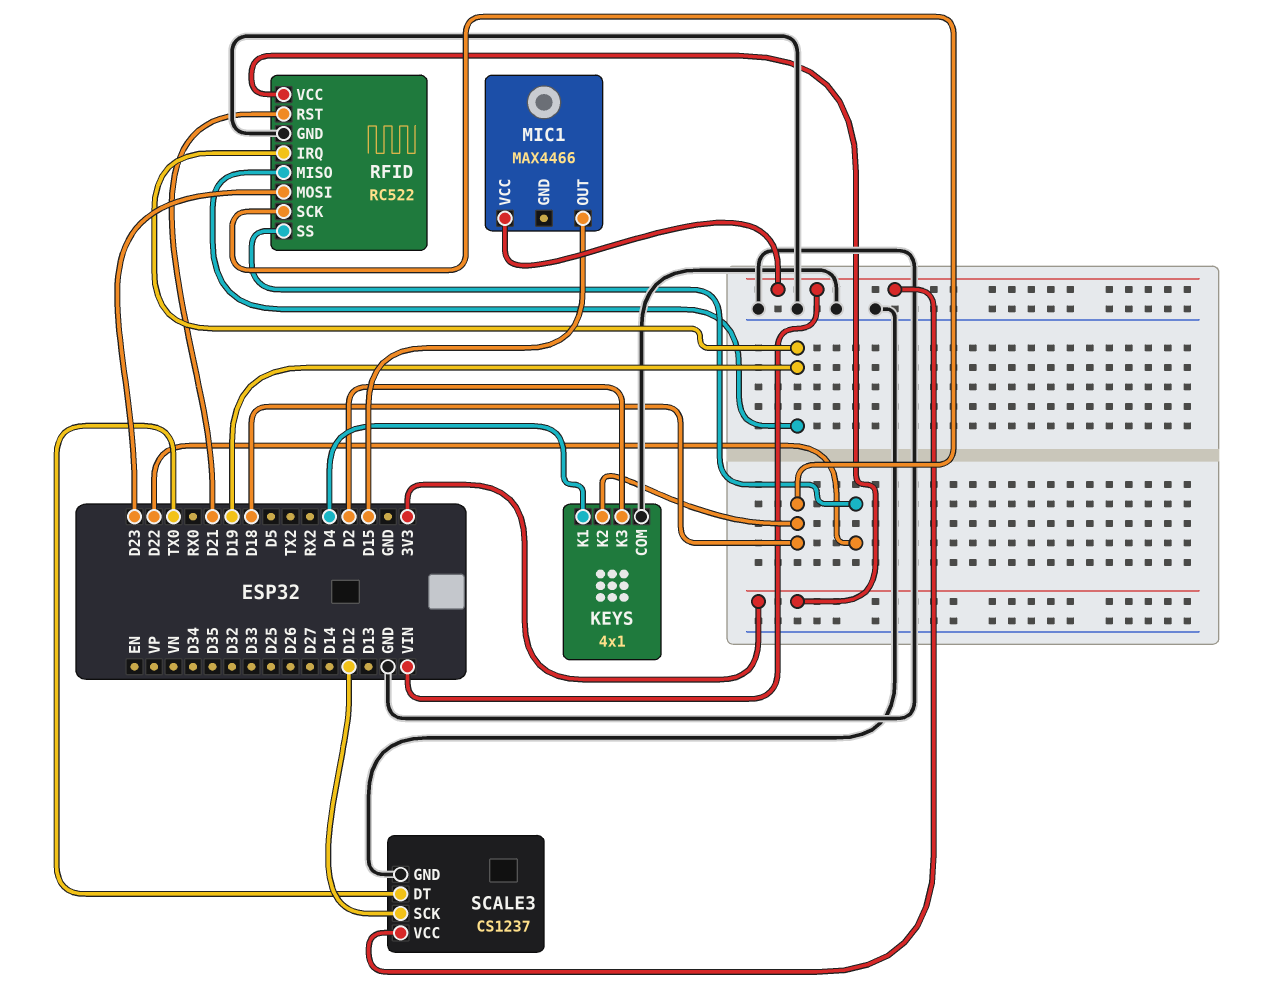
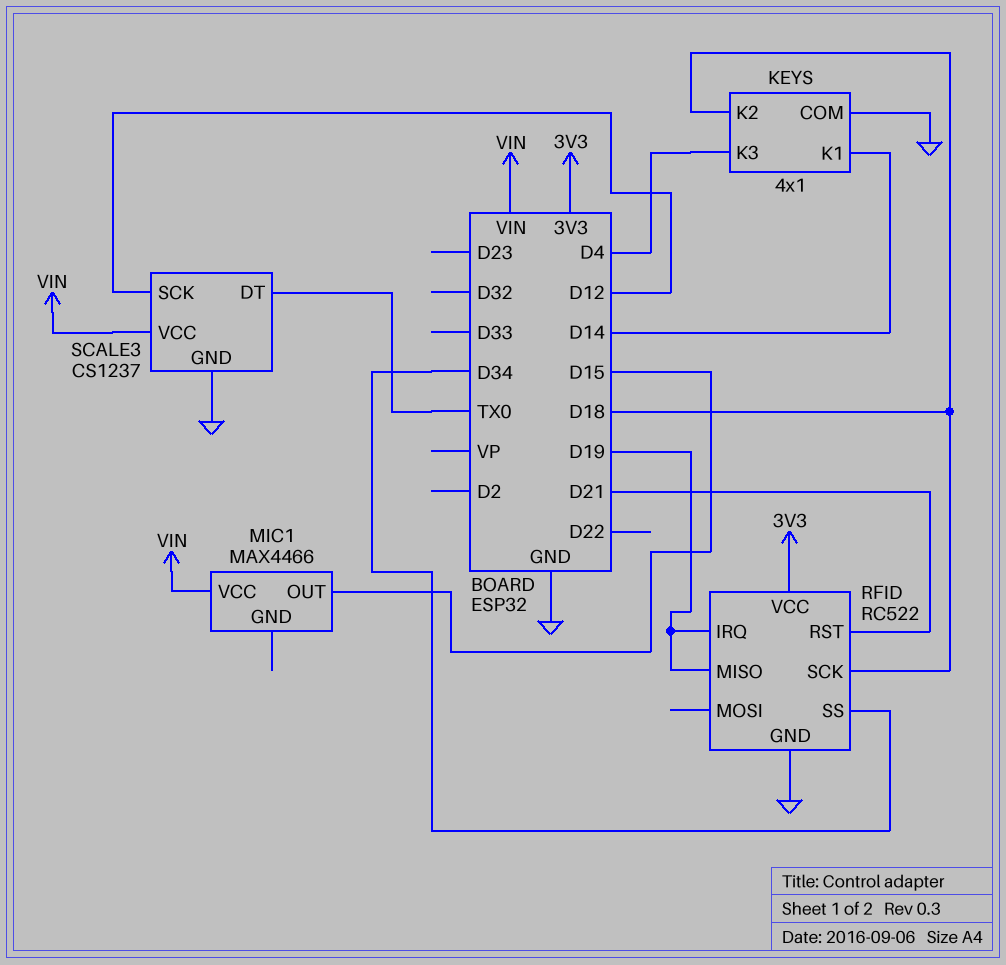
KEYS pin K1: D4 -> D14
KEYS pin K3: D2 -> D4
RFID pin MOSI: D23 -> none
RFID pin SS: D22 -> D34

